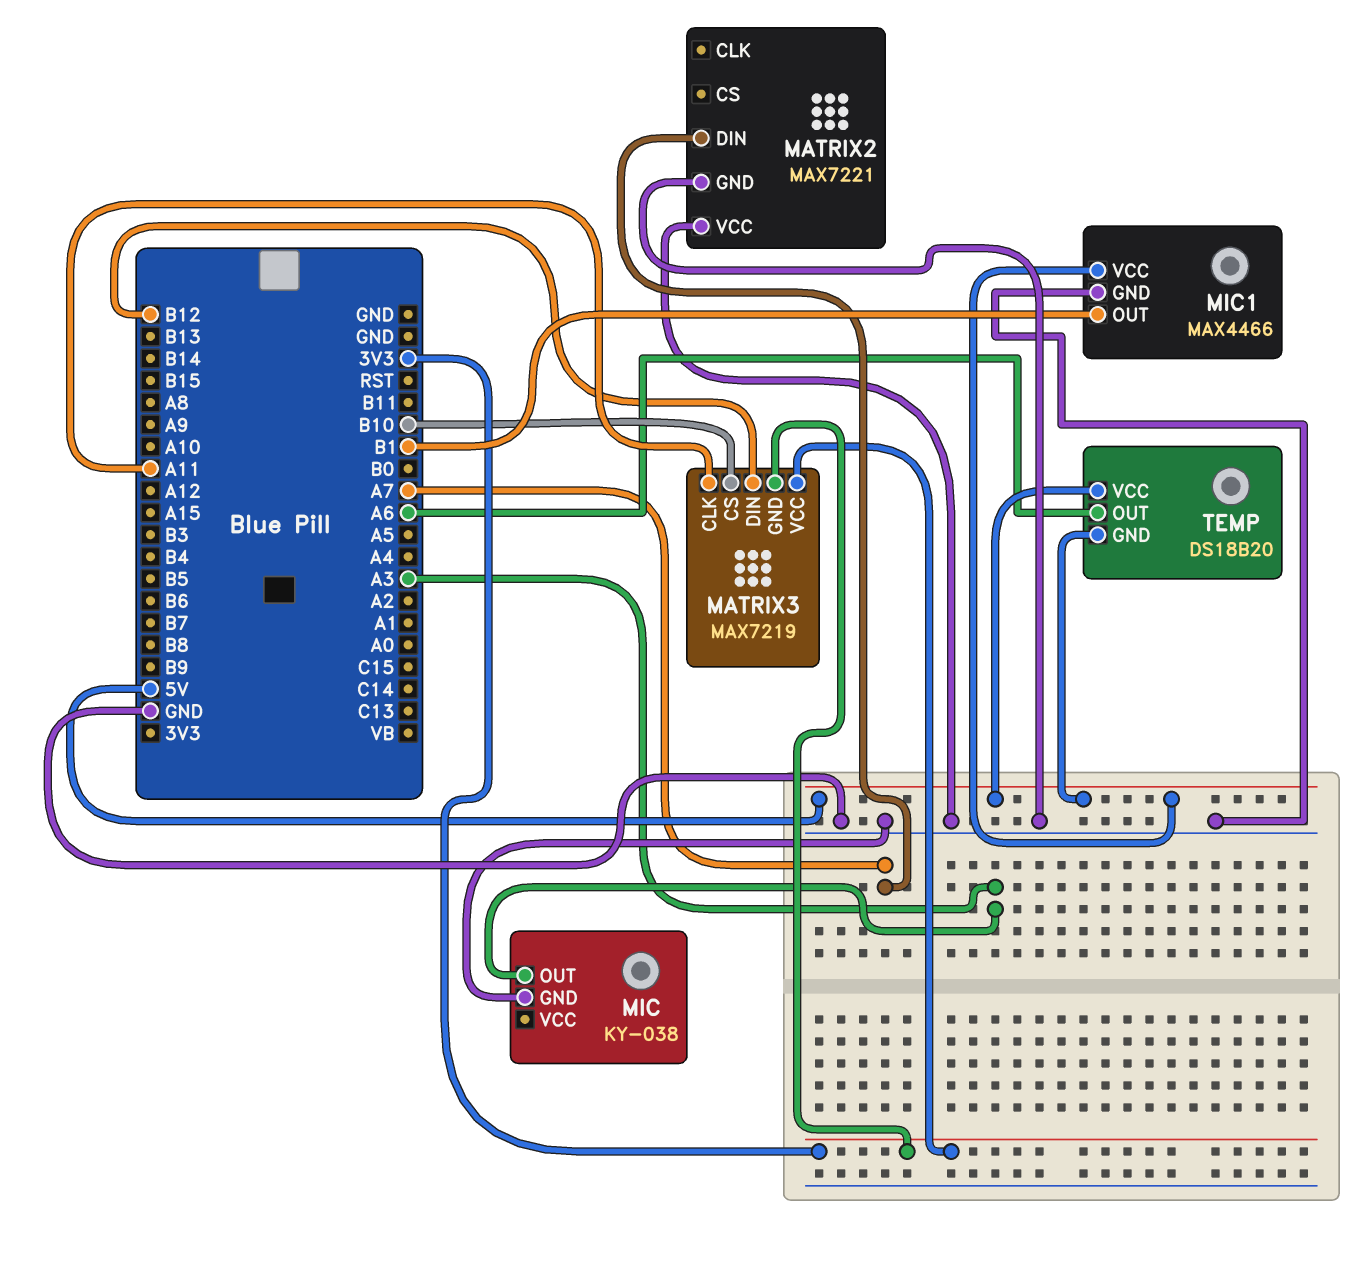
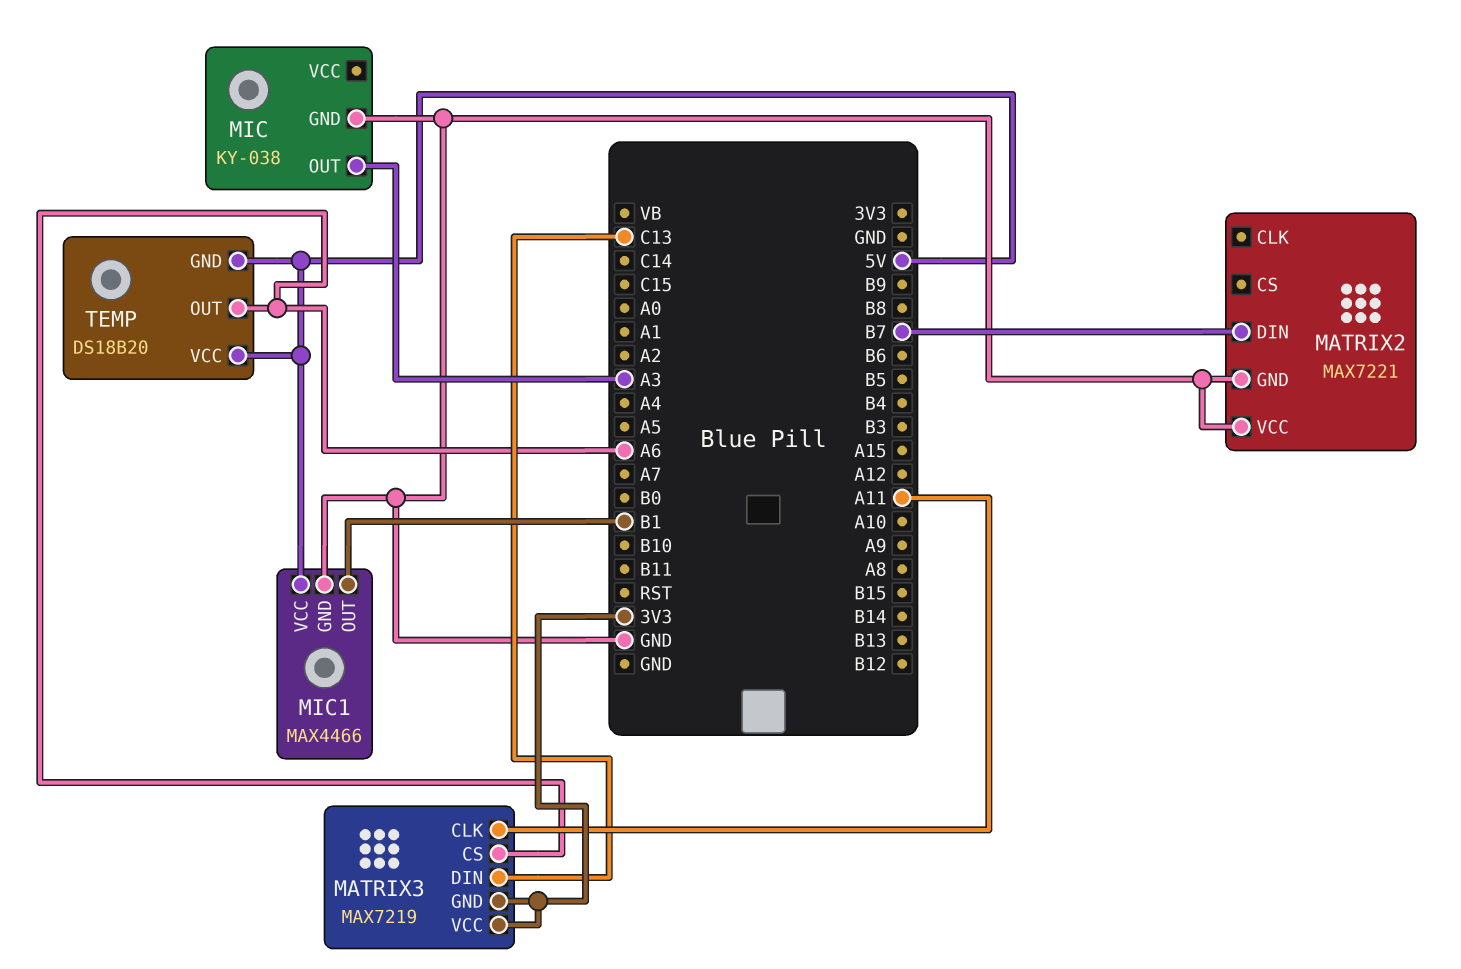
MATRIX2 pin DIN: A7 -> B7
MATRIX3 pin CS: B10 -> A6
MATRIX3 pin DIN: B12 -> C13

